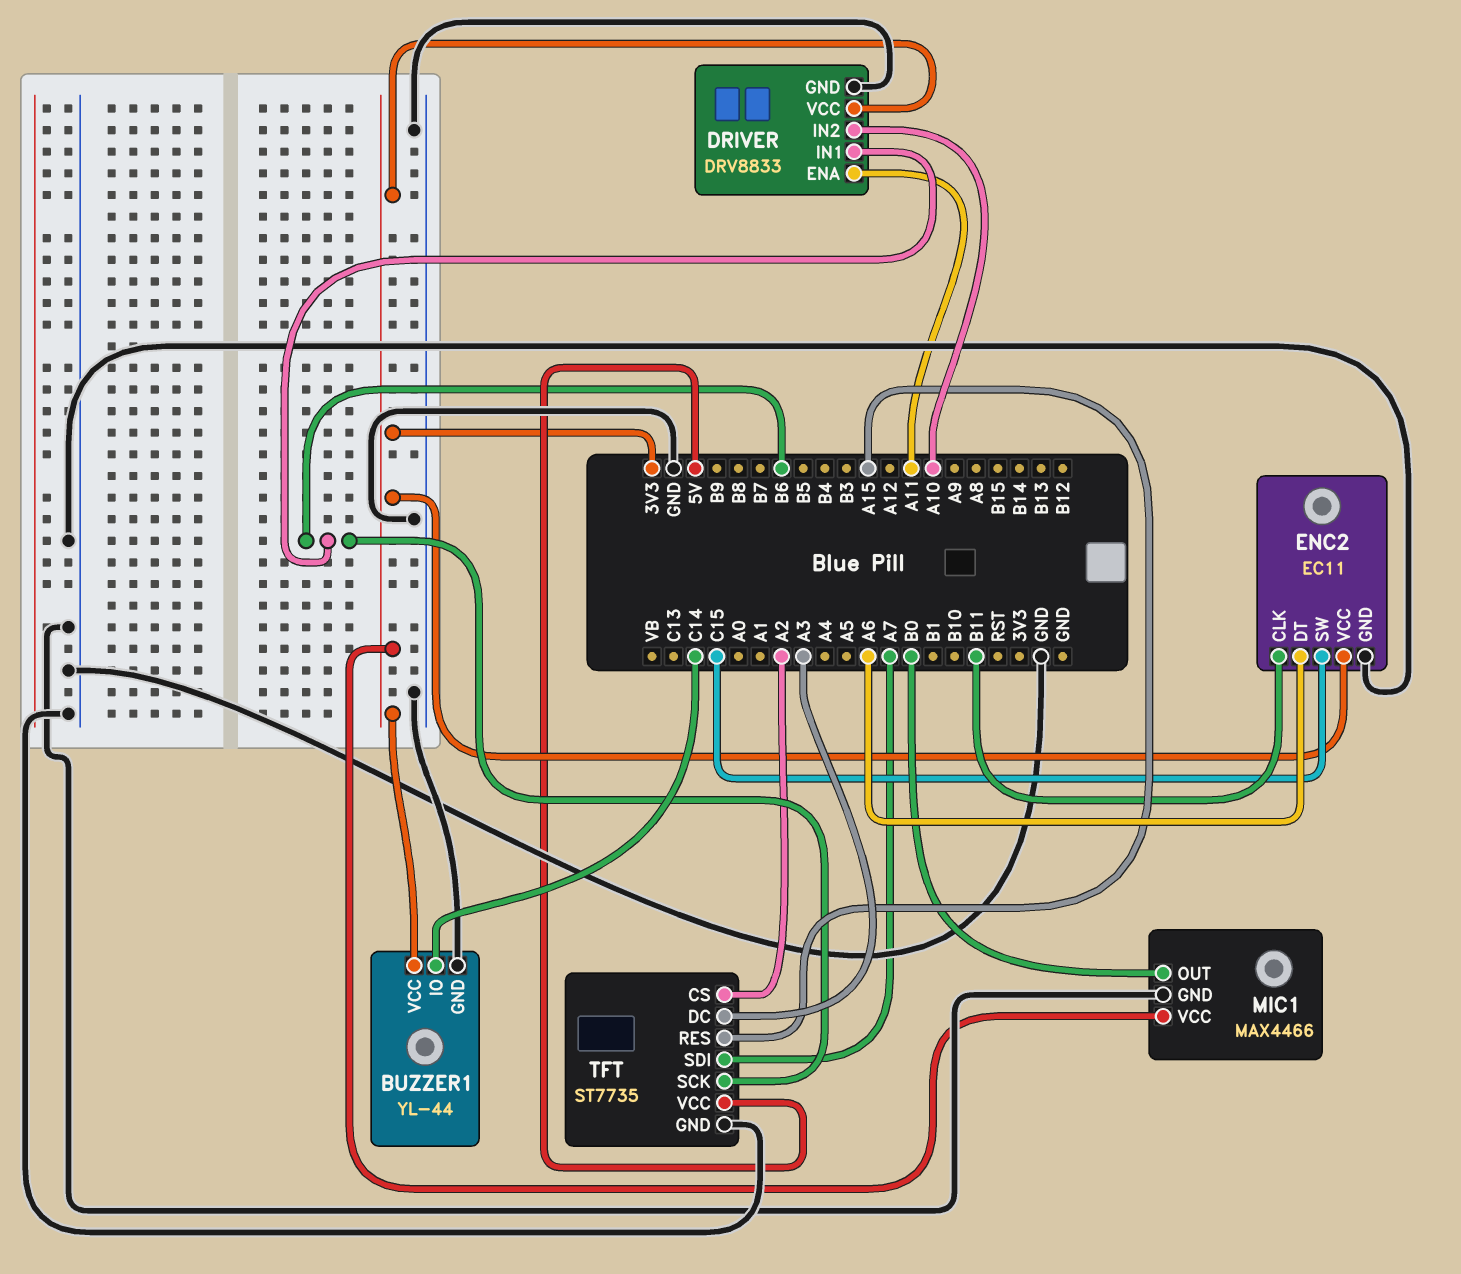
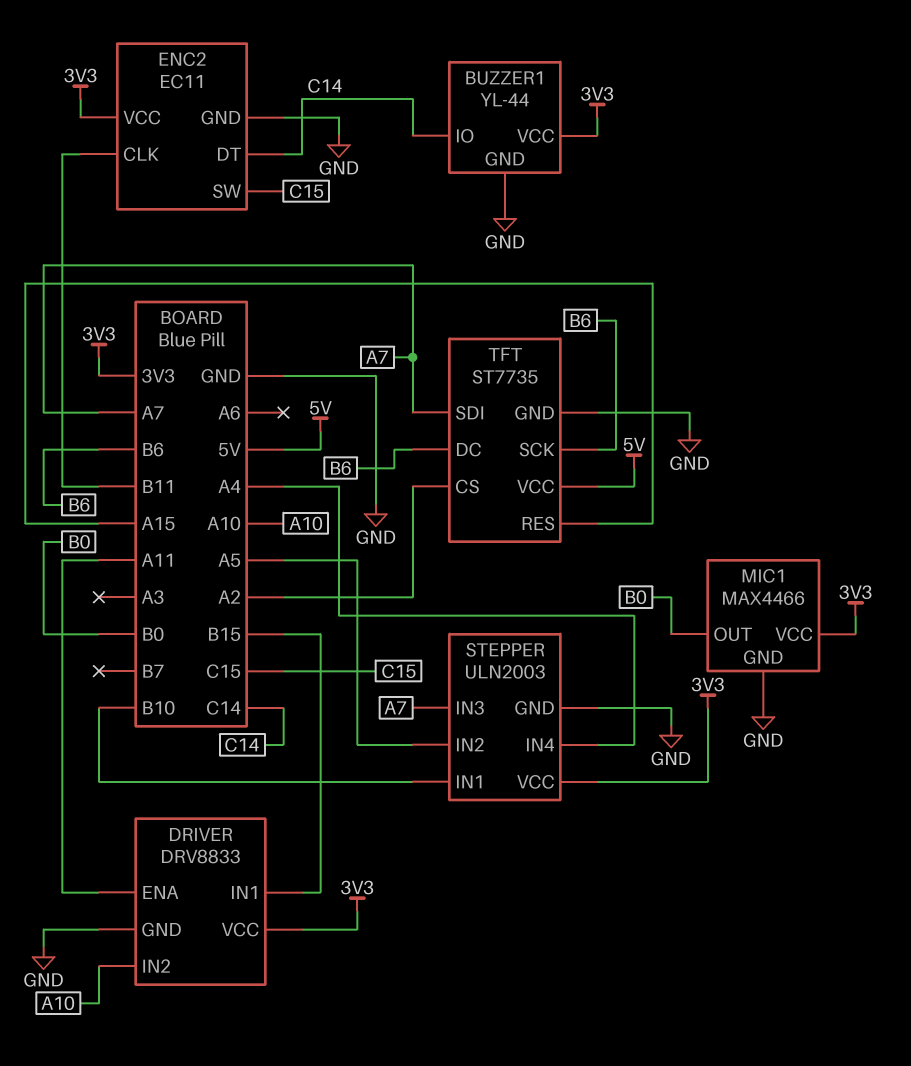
DRIVER pin IN1: B6 -> B15
ENC2 pin DT: A6 -> C14
STEPPER: none -> ULN2003
STEPPER pin GND: none -> GND
STEPPER pin IN1: none -> B10
STEPPER pin IN2: none -> A5
STEPPER pin IN3: none -> A7
STEPPER pin IN4: none -> A4
STEPPER pin VCC: none -> 3V3
TFT pin DC: A3 -> B6

